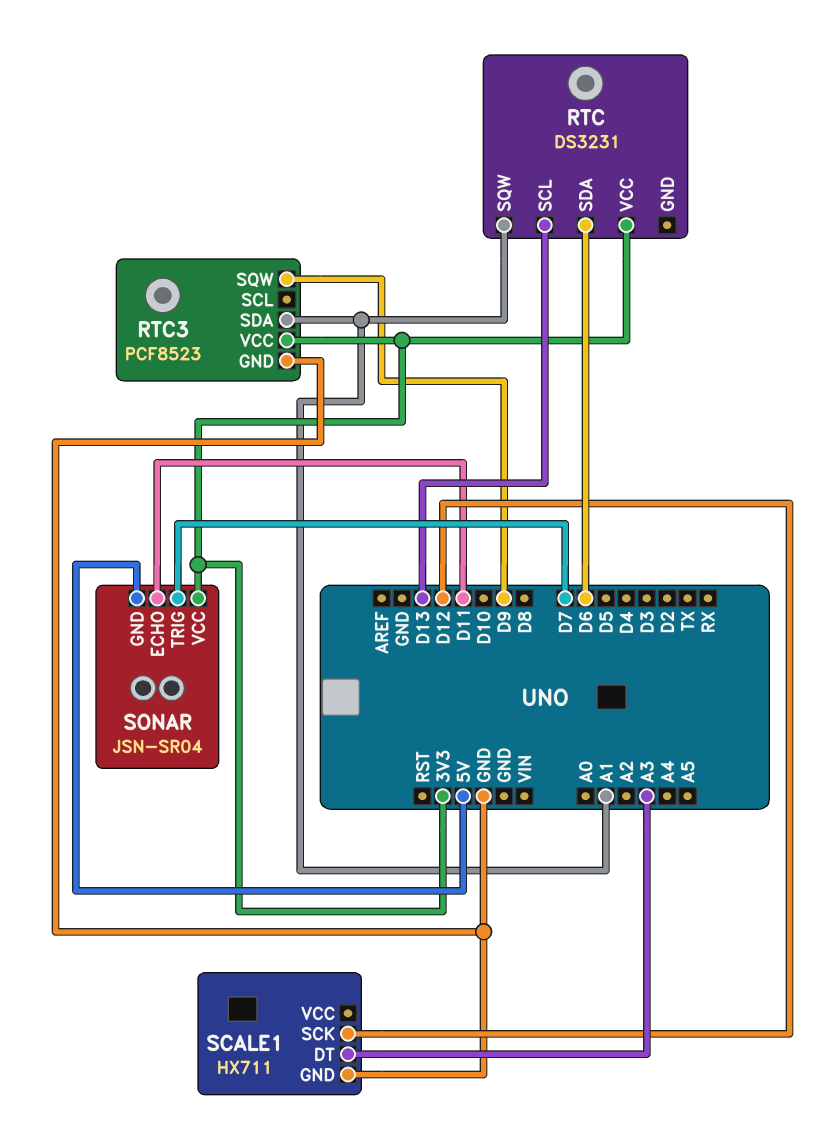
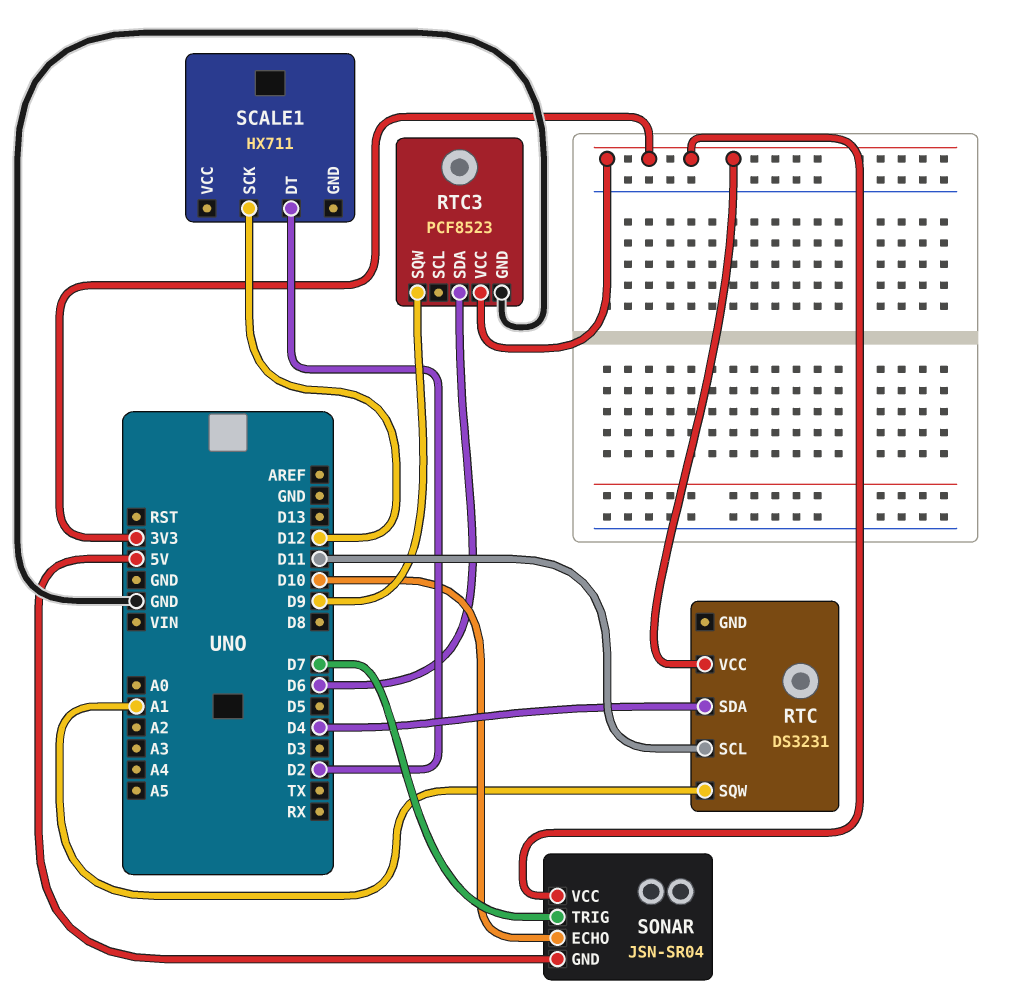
RTC pin SCL: D13 -> D11
RTC pin SDA: D6 -> D4
RTC3 pin SDA: A1 -> D6
SCALE1 pin DT: A3 -> D2
SCALE1 pin GND: GND -> none
SONAR pin ECHO: D11 -> D10

